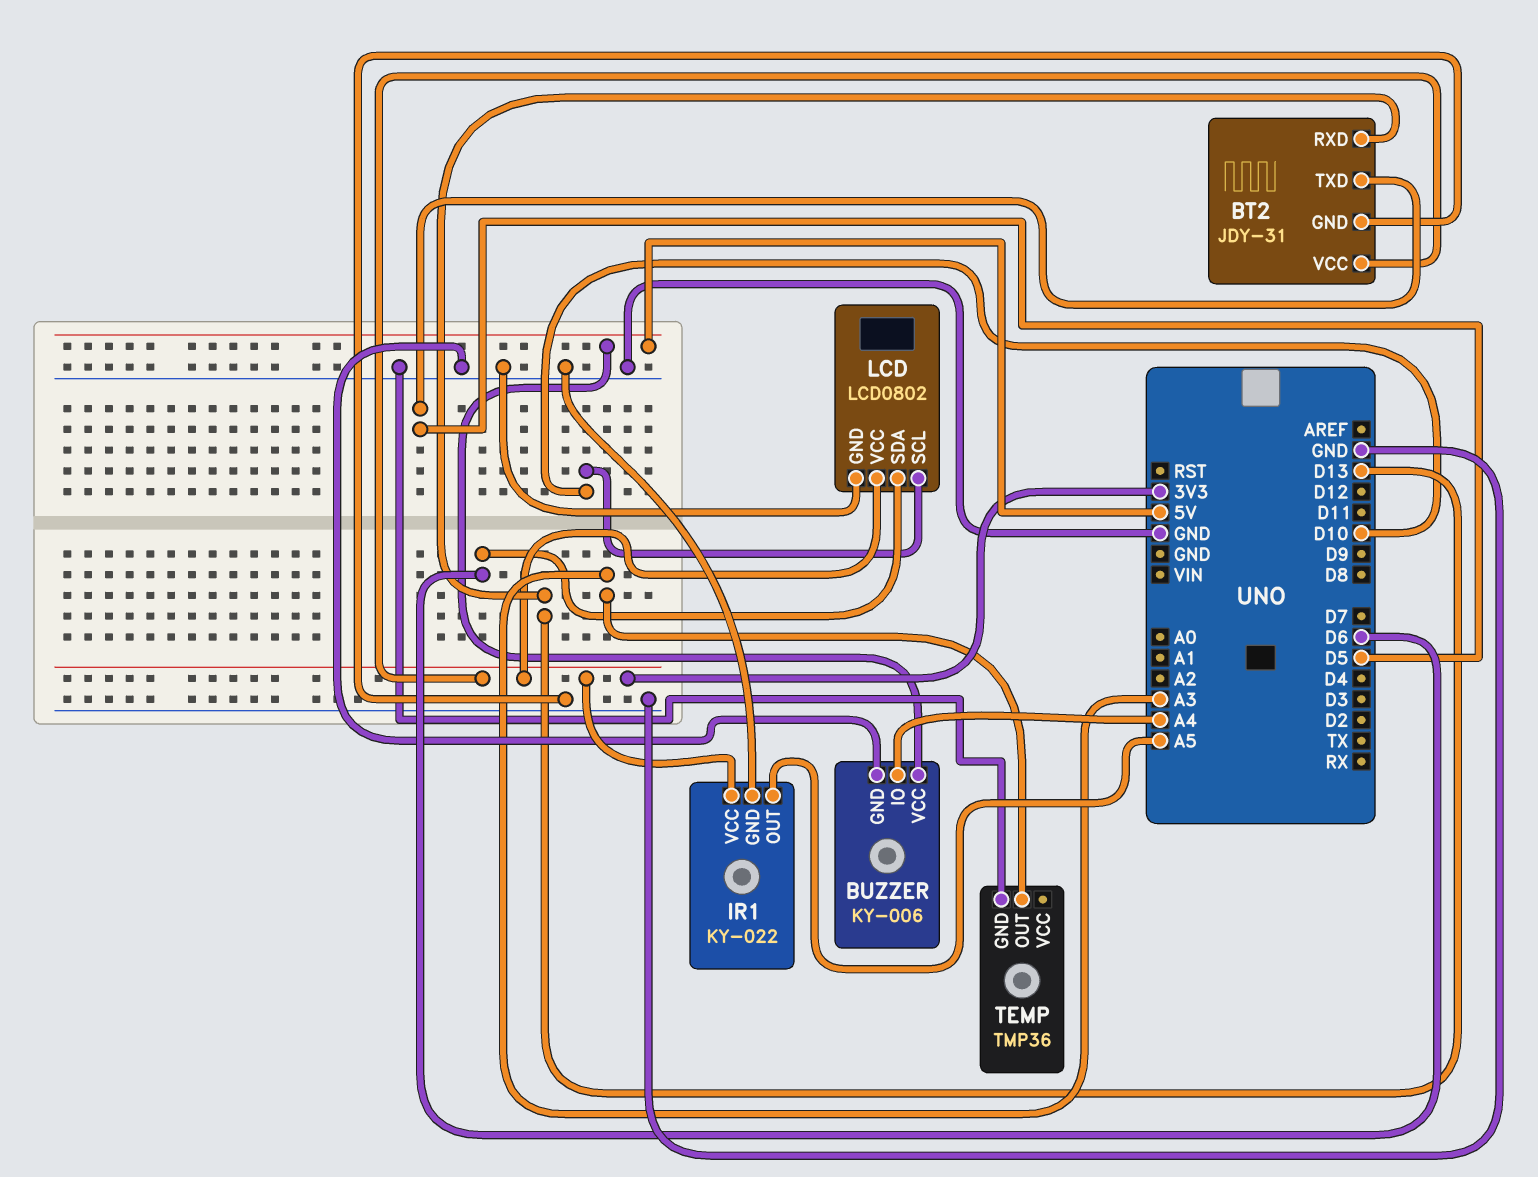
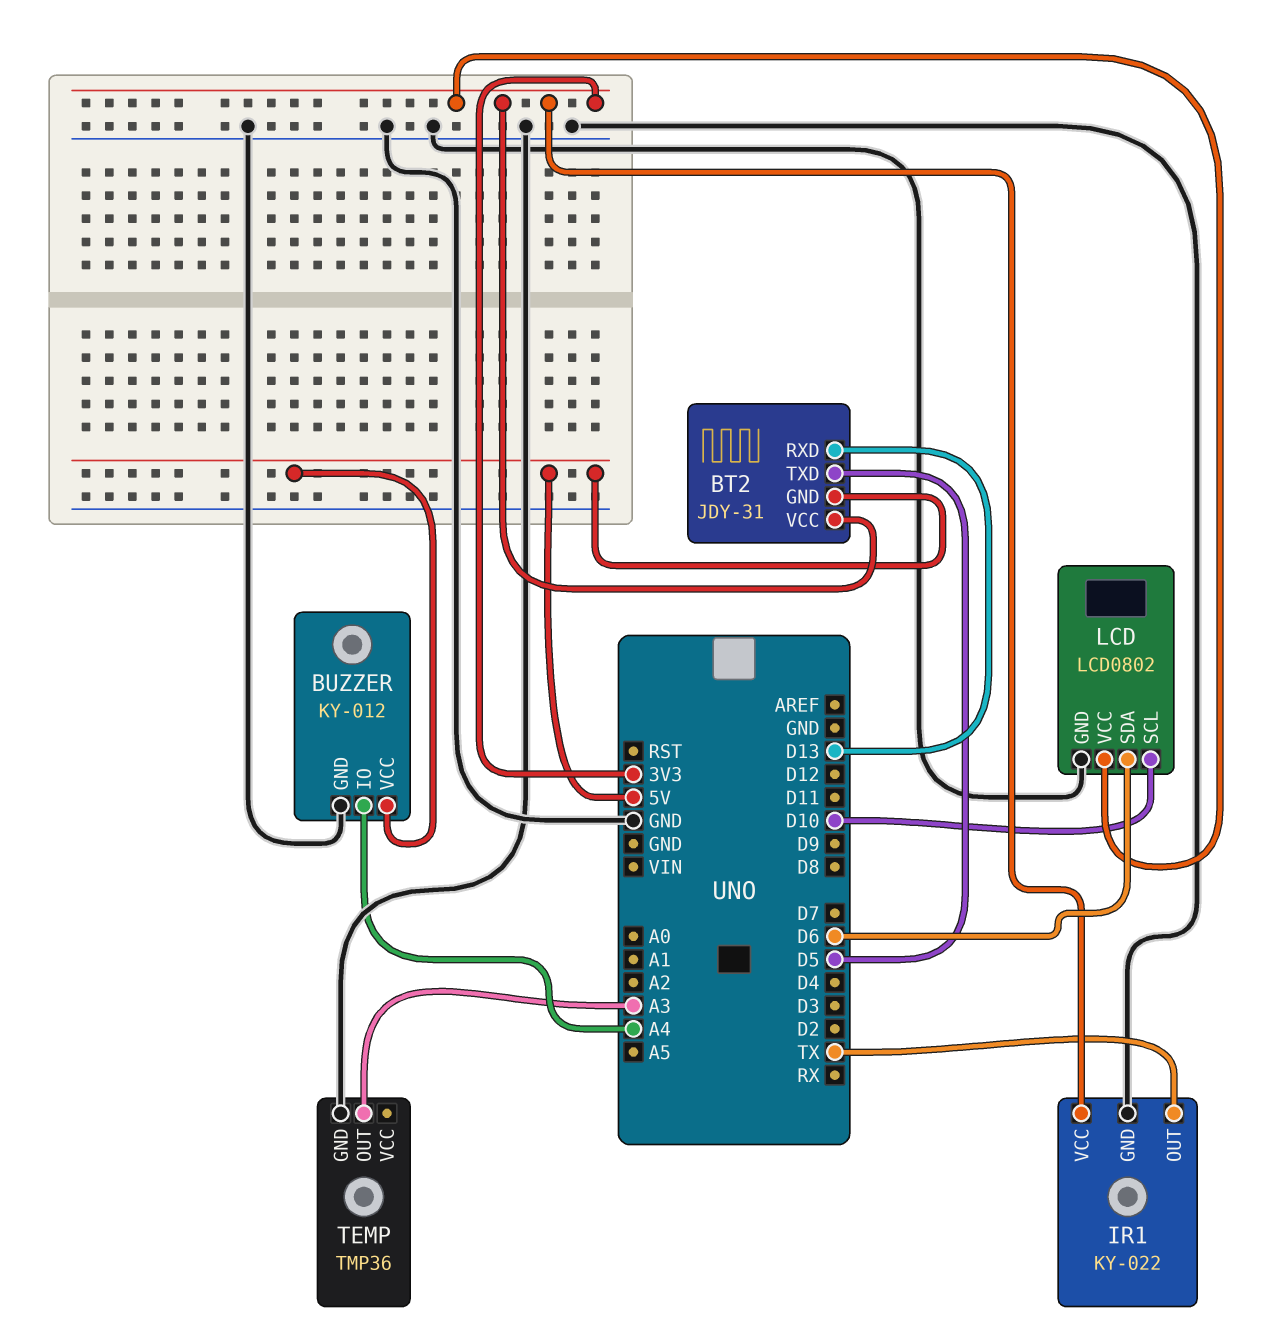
BT2 pin GND: GND -> 5V
BUZZER: KY-006 -> KY-012
IR1 pin OUT: A5 -> TX

